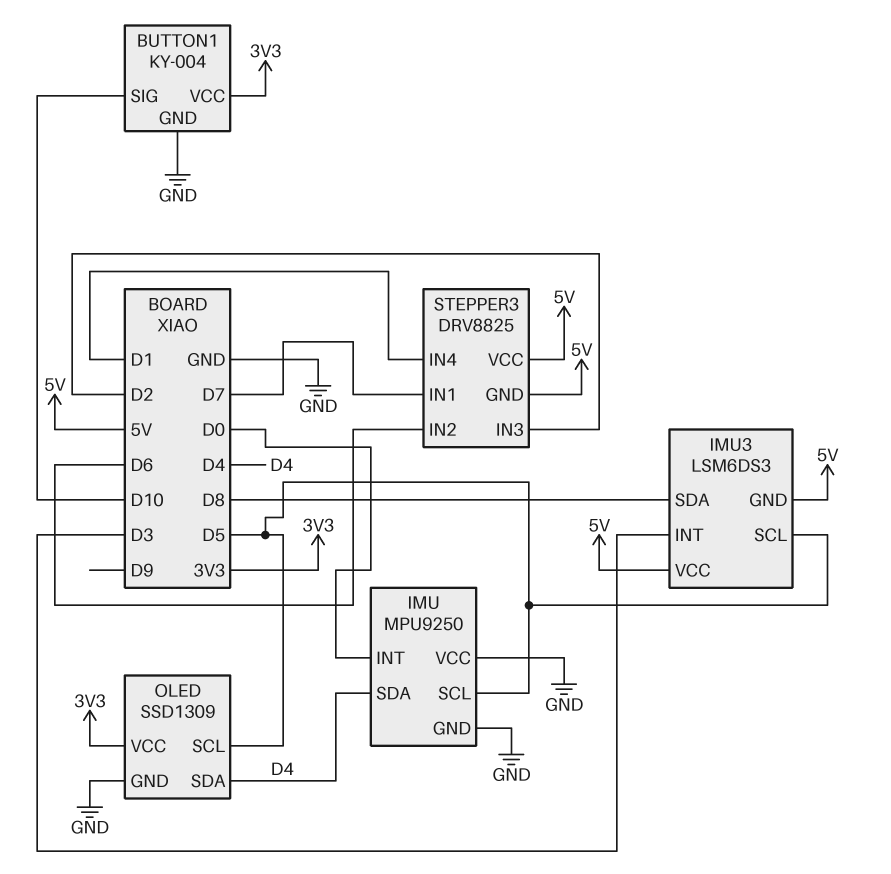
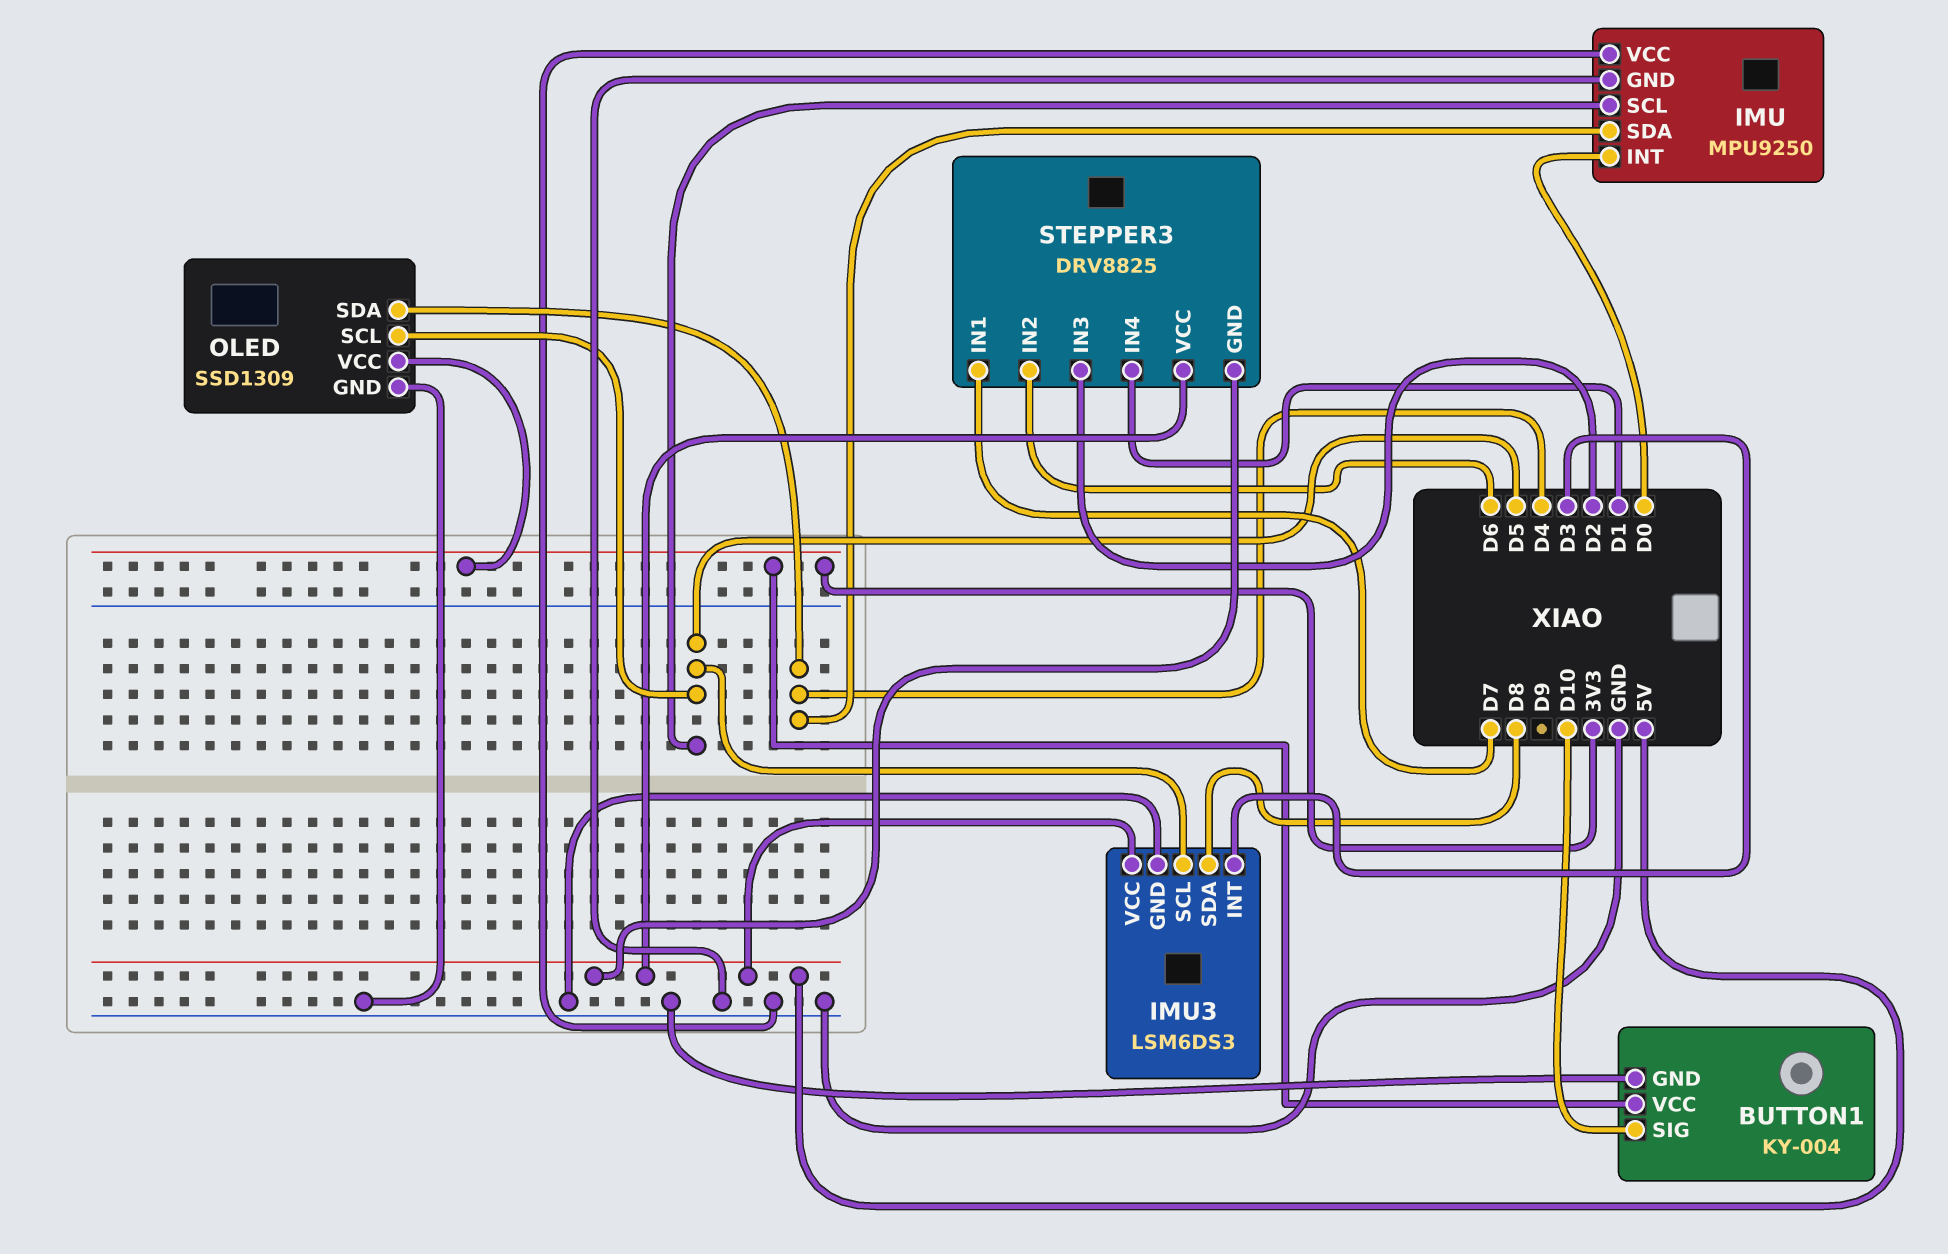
IMU3 pin GND: 5V -> GND

